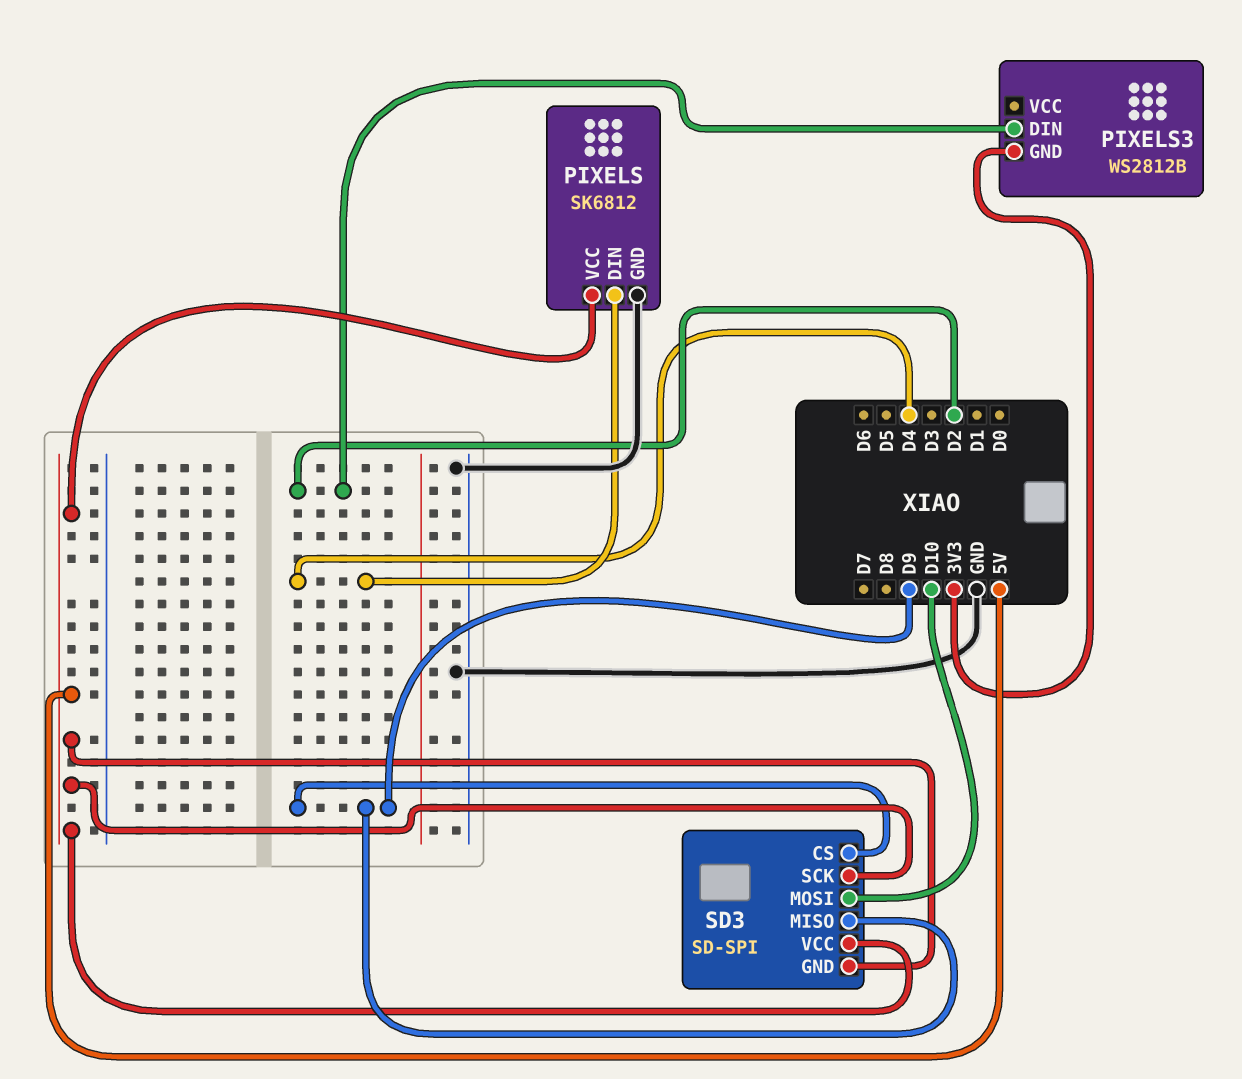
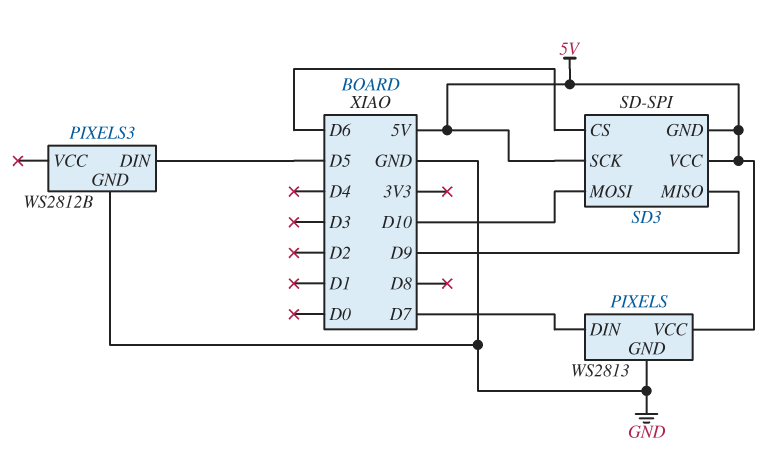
PIXELS: SK6812 -> WS2813
PIXELS pin DIN: D4 -> D7
PIXELS3 pin DIN: D2 -> D5
PIXELS3 pin GND: 3V3 -> GND
SD3 pin CS: D9 -> D6

